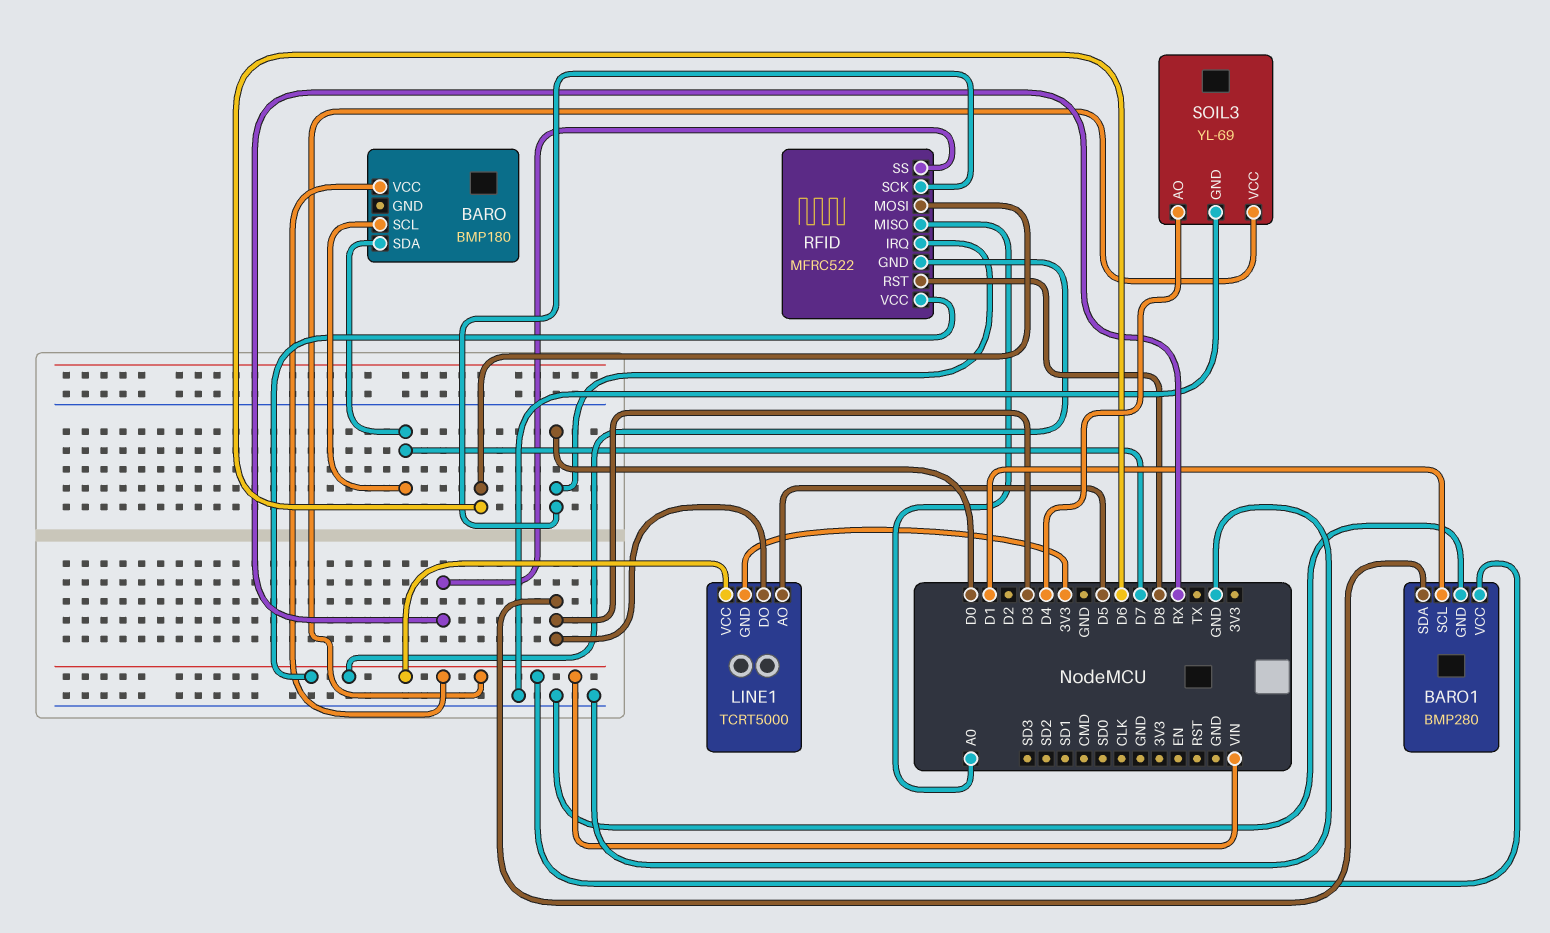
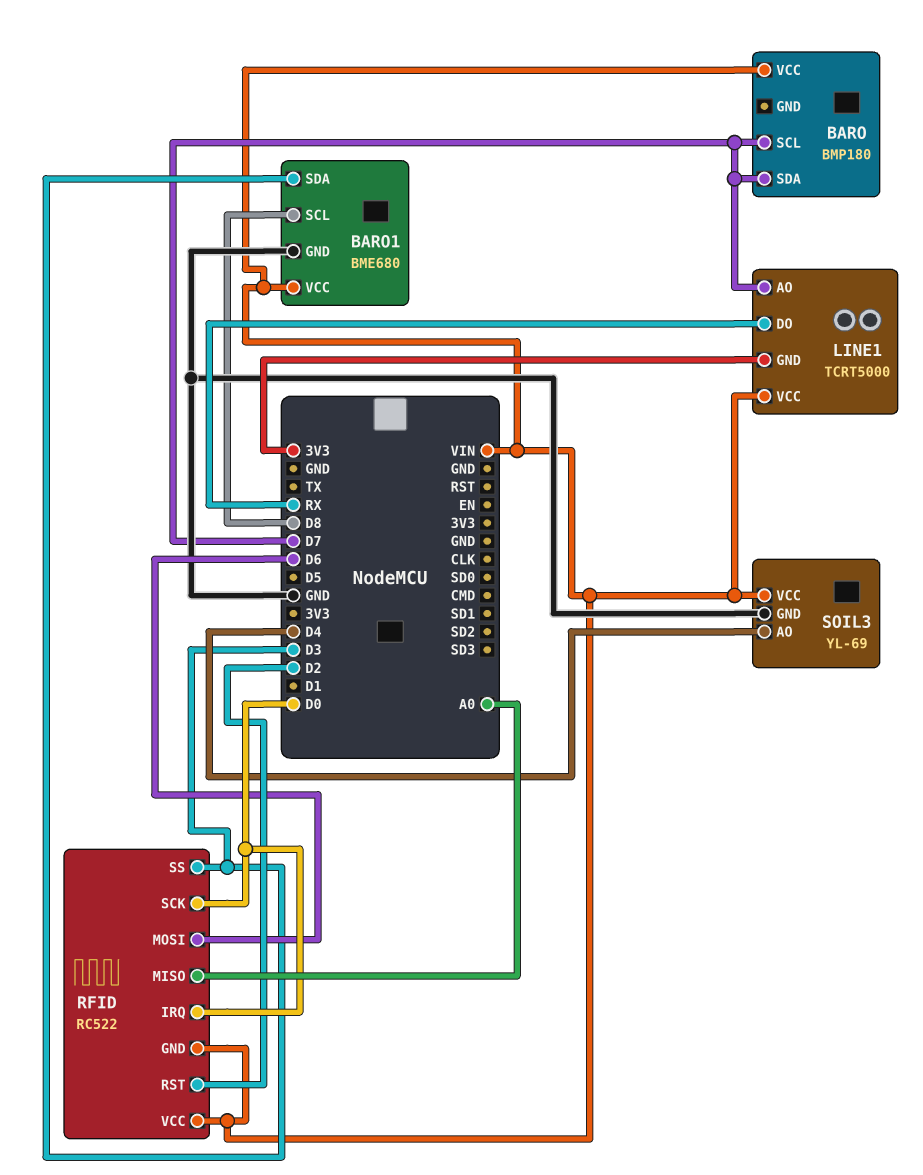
BARO1: BMP280 -> BME680
BARO1 pin SCL: D1 -> D8
LINE1 pin AO: D5 -> D7
LINE1 pin DO: D3 -> RX
RFID: MFRC522 -> RC522
RFID pin RST: D8 -> D2
RFID pin SS: RX -> D3

